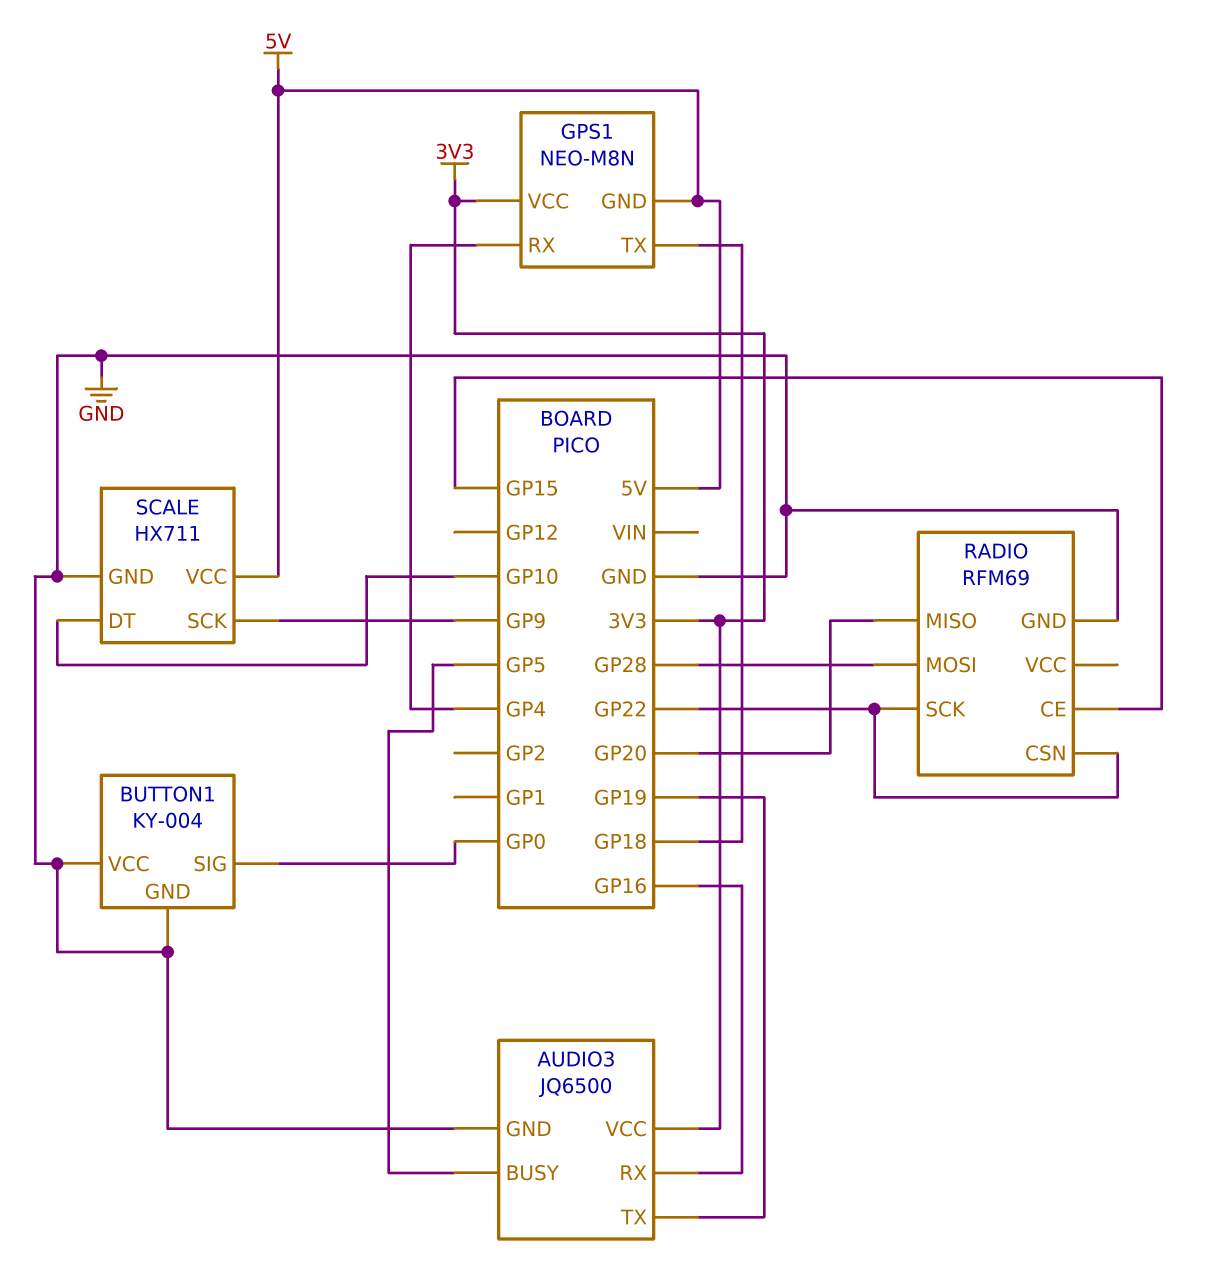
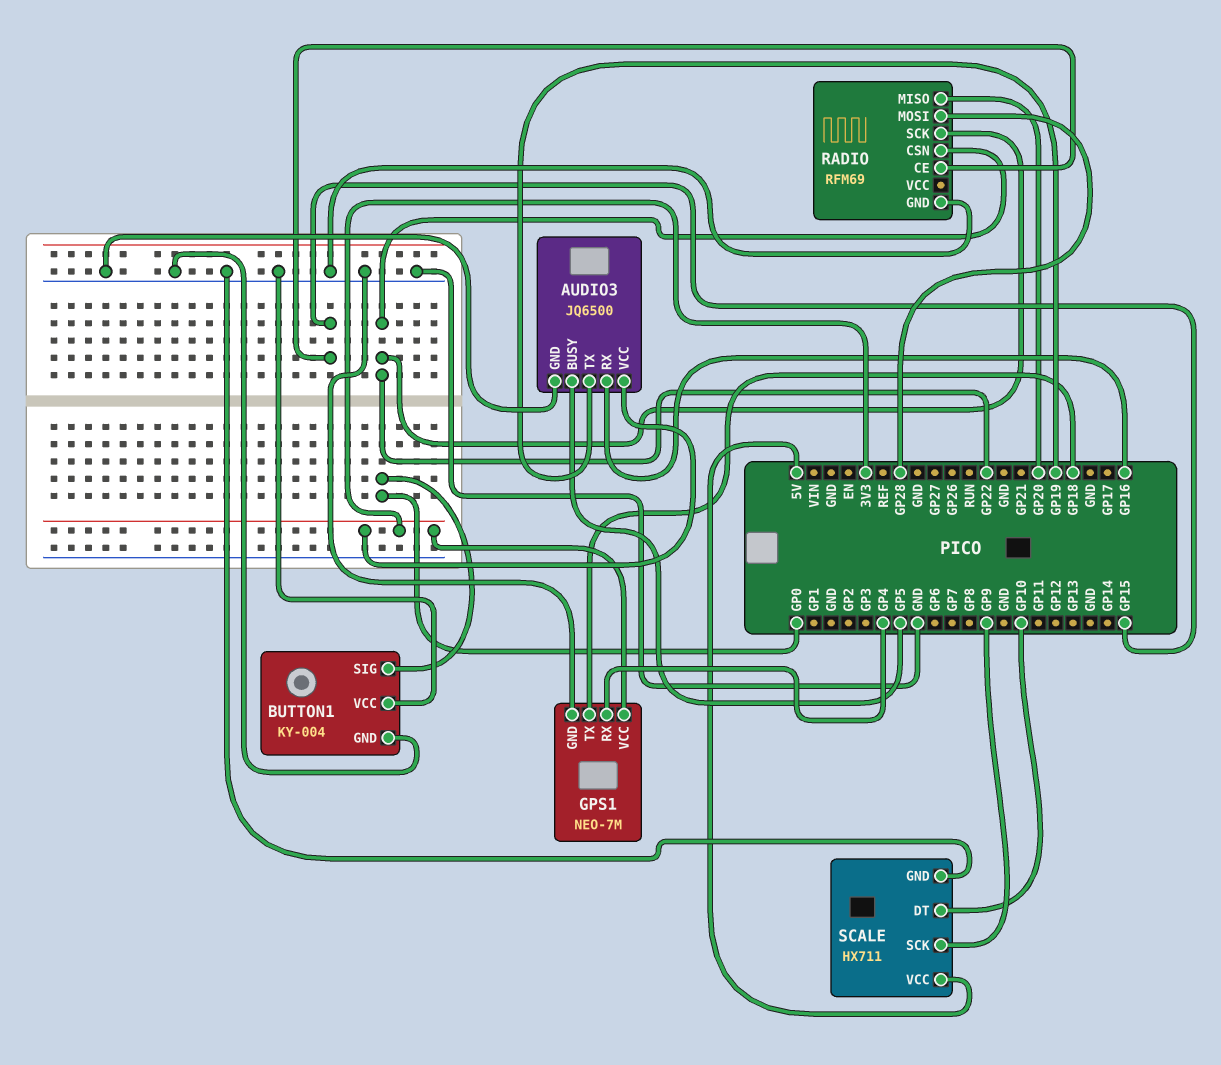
GPS1: NEO-M8N -> NEO-7M
GPS1 pin GND: 5V -> GND

